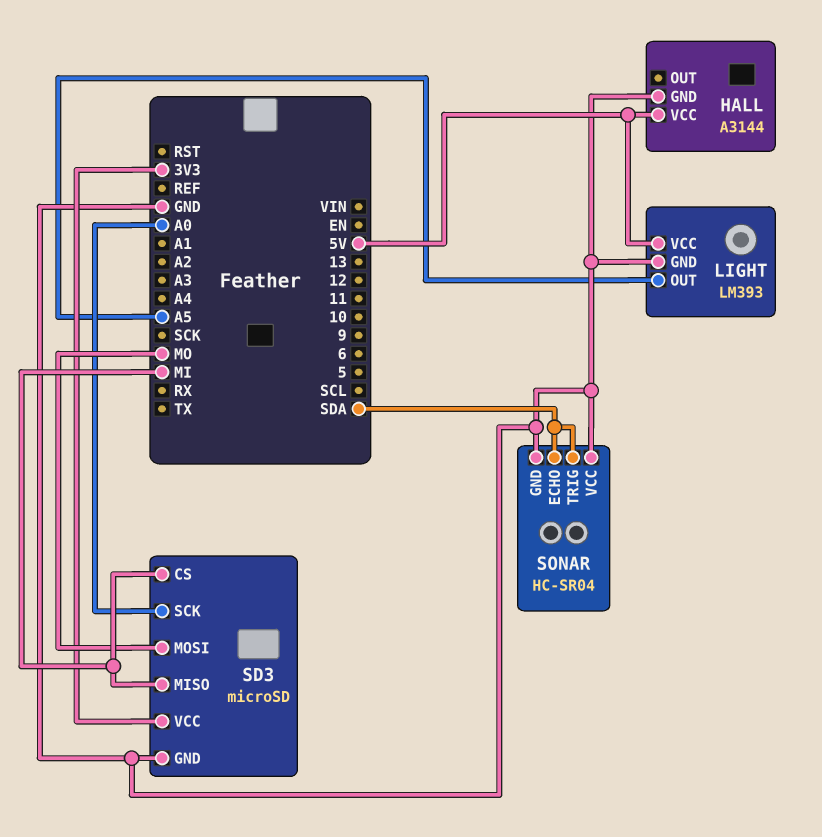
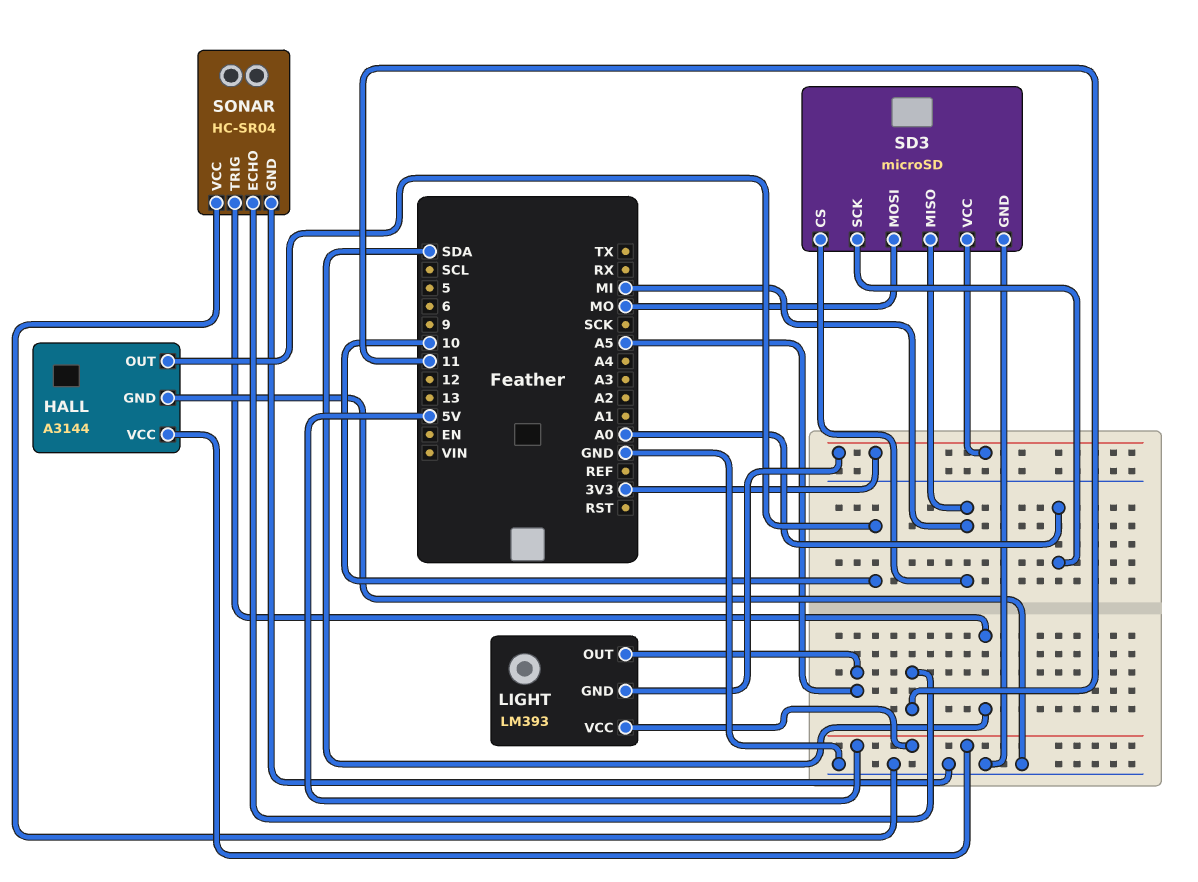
HALL pin OUT: none -> 10
LIGHT pin GND: GND -> 3V3
SONAR pin ECHO: SDA -> 11

